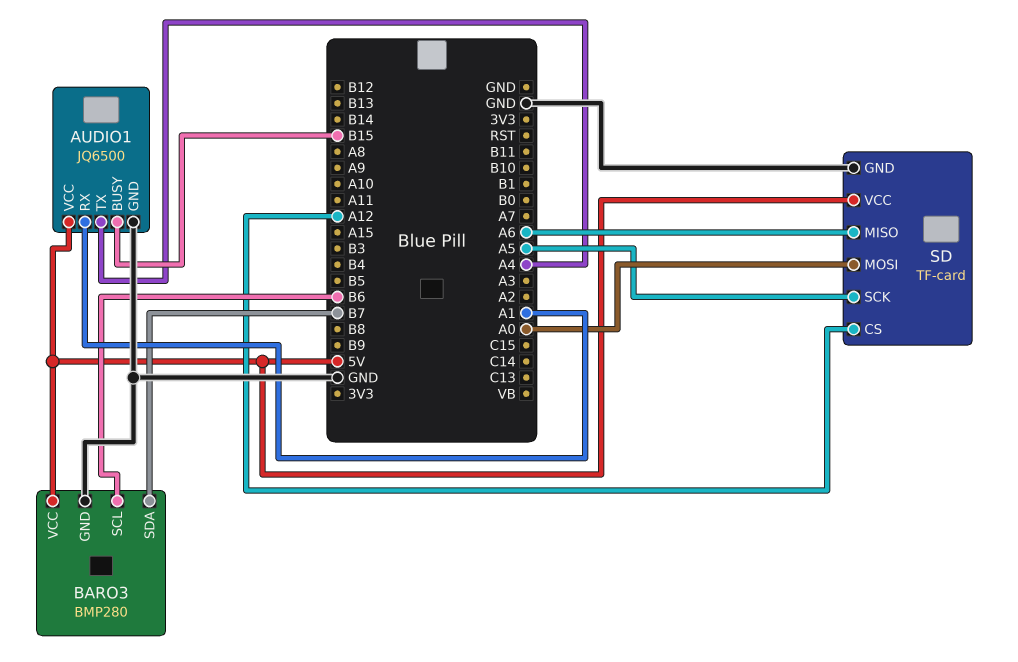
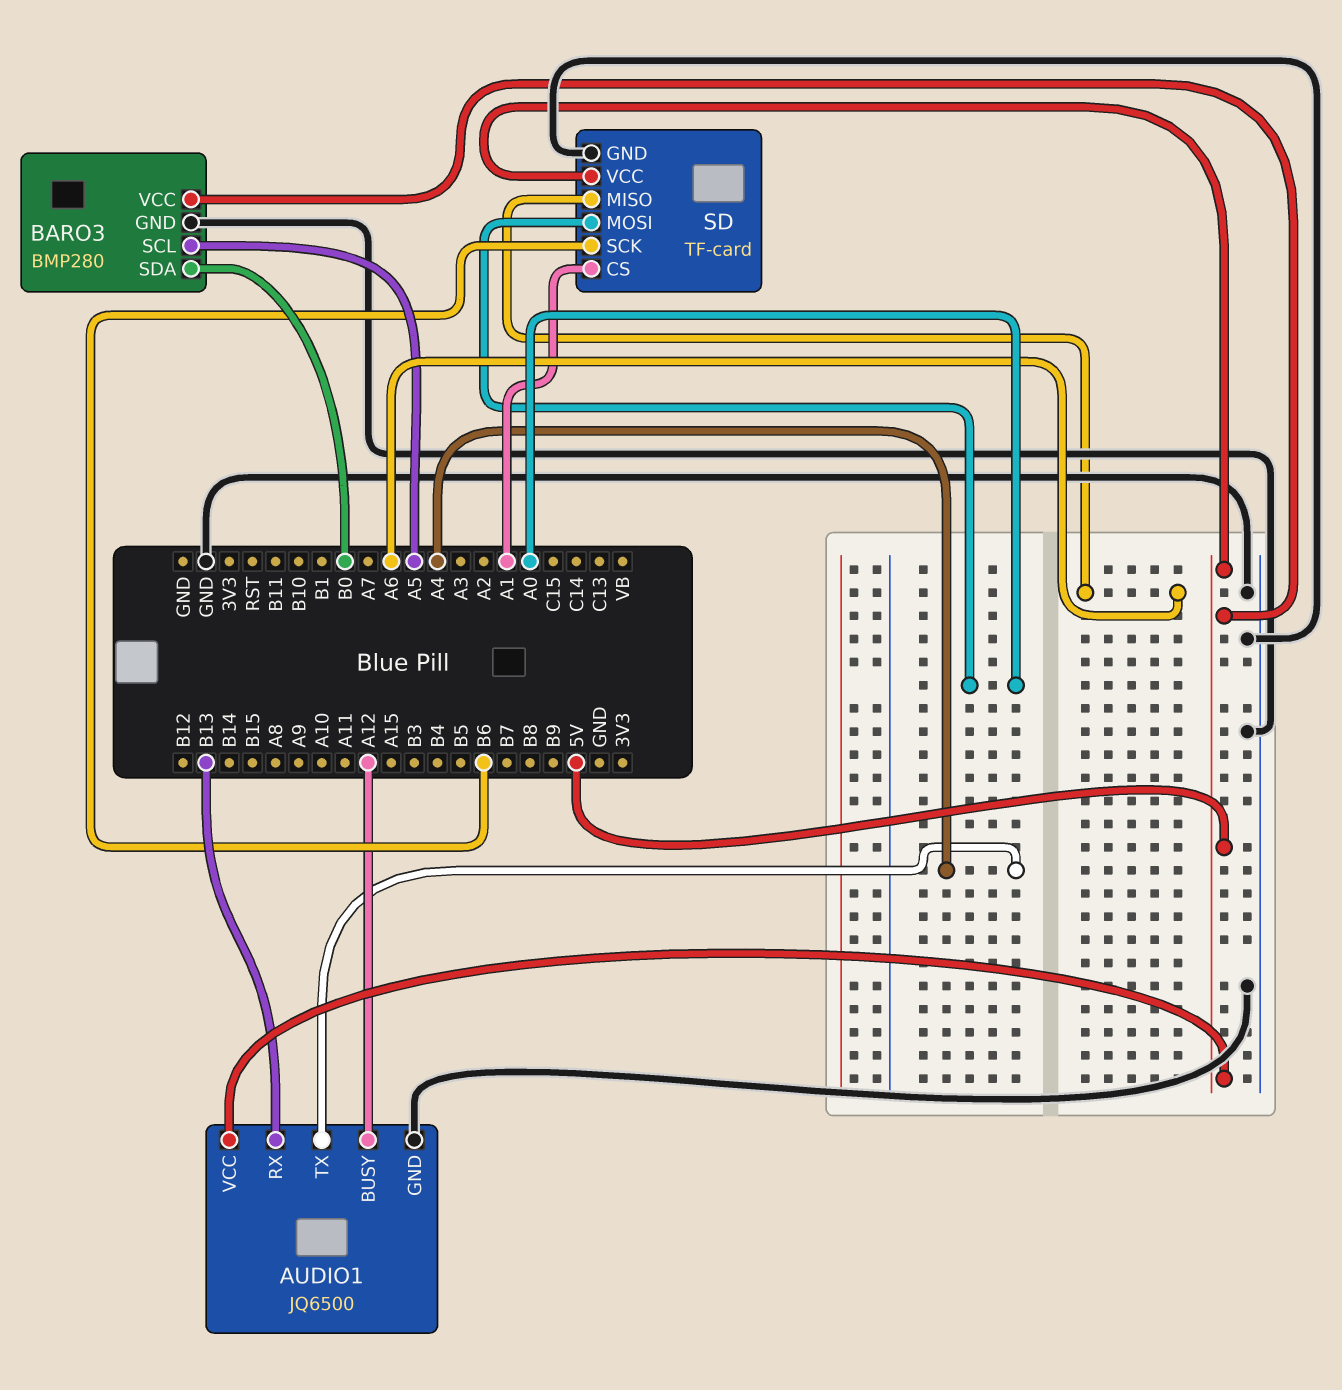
AUDIO1 pin BUSY: B15 -> A12
AUDIO1 pin RX: A1 -> B13
BARO3 pin SCL: B6 -> A5
BARO3 pin SDA: B7 -> B0
SD pin CS: A12 -> A1
SD pin SCK: A5 -> B6

